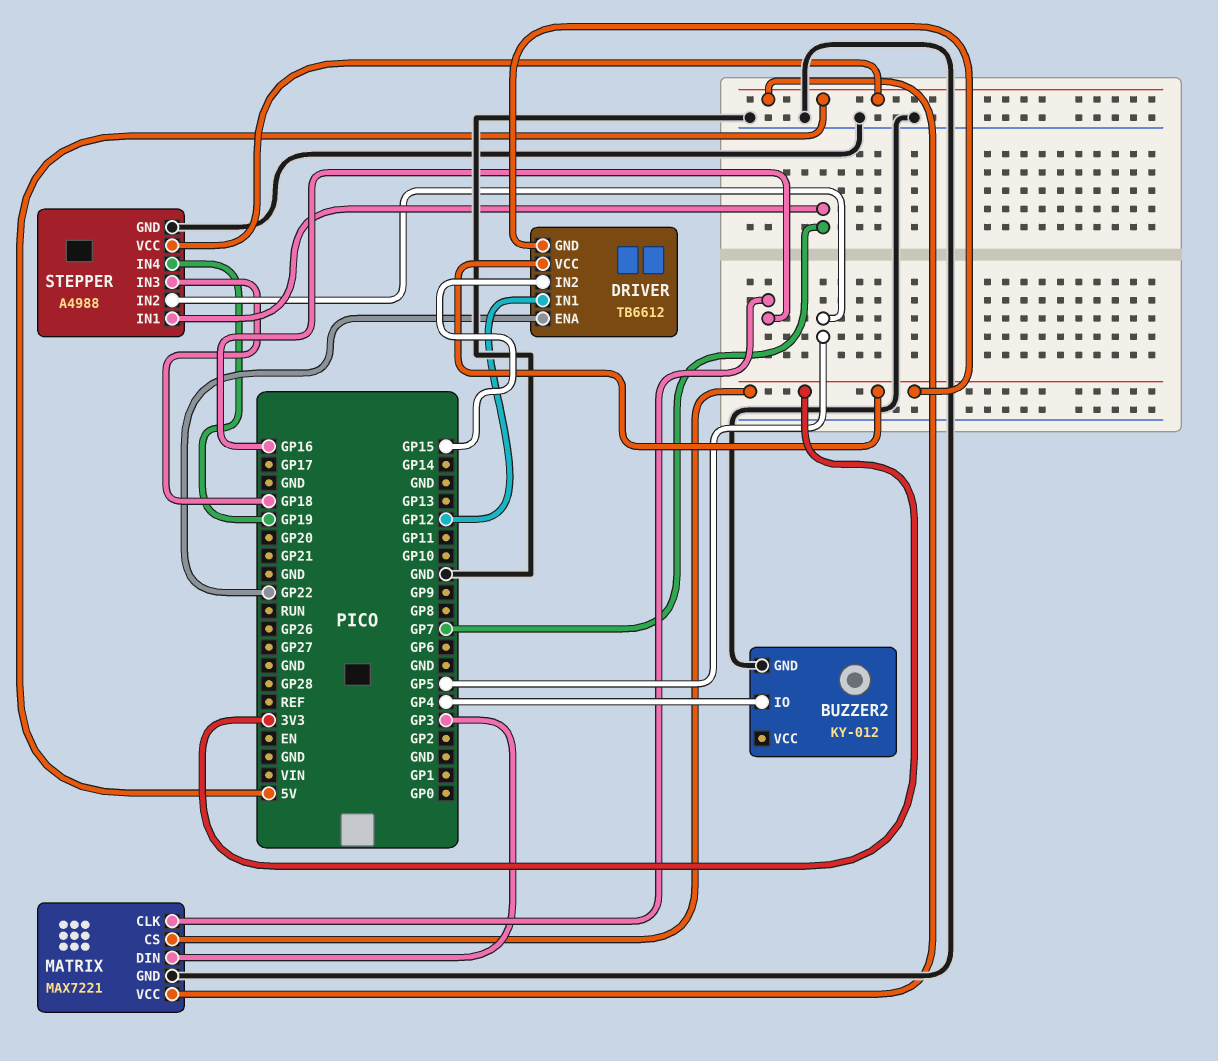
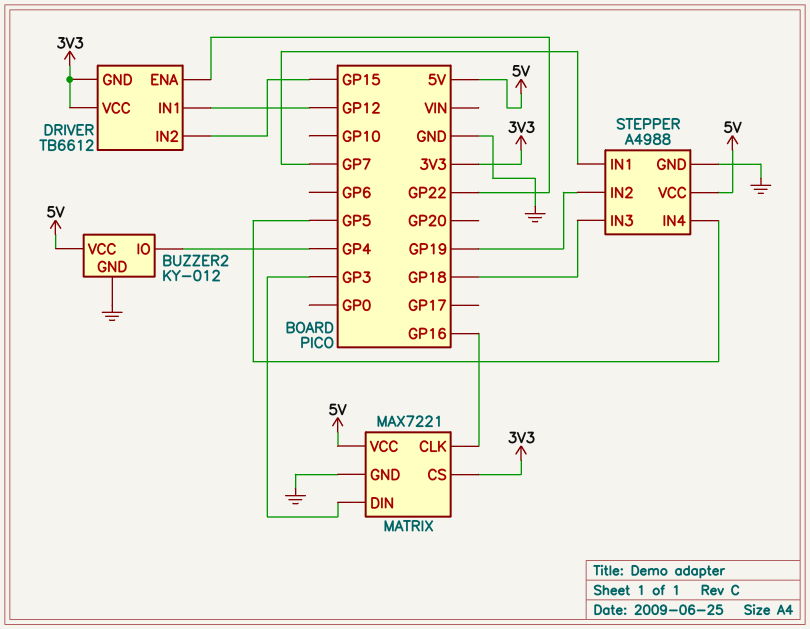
BUZZER2 pin VCC: none -> 5V
STEPPER pin IN2: GP5 -> GP19
STEPPER pin IN4: GP19 -> GP5

